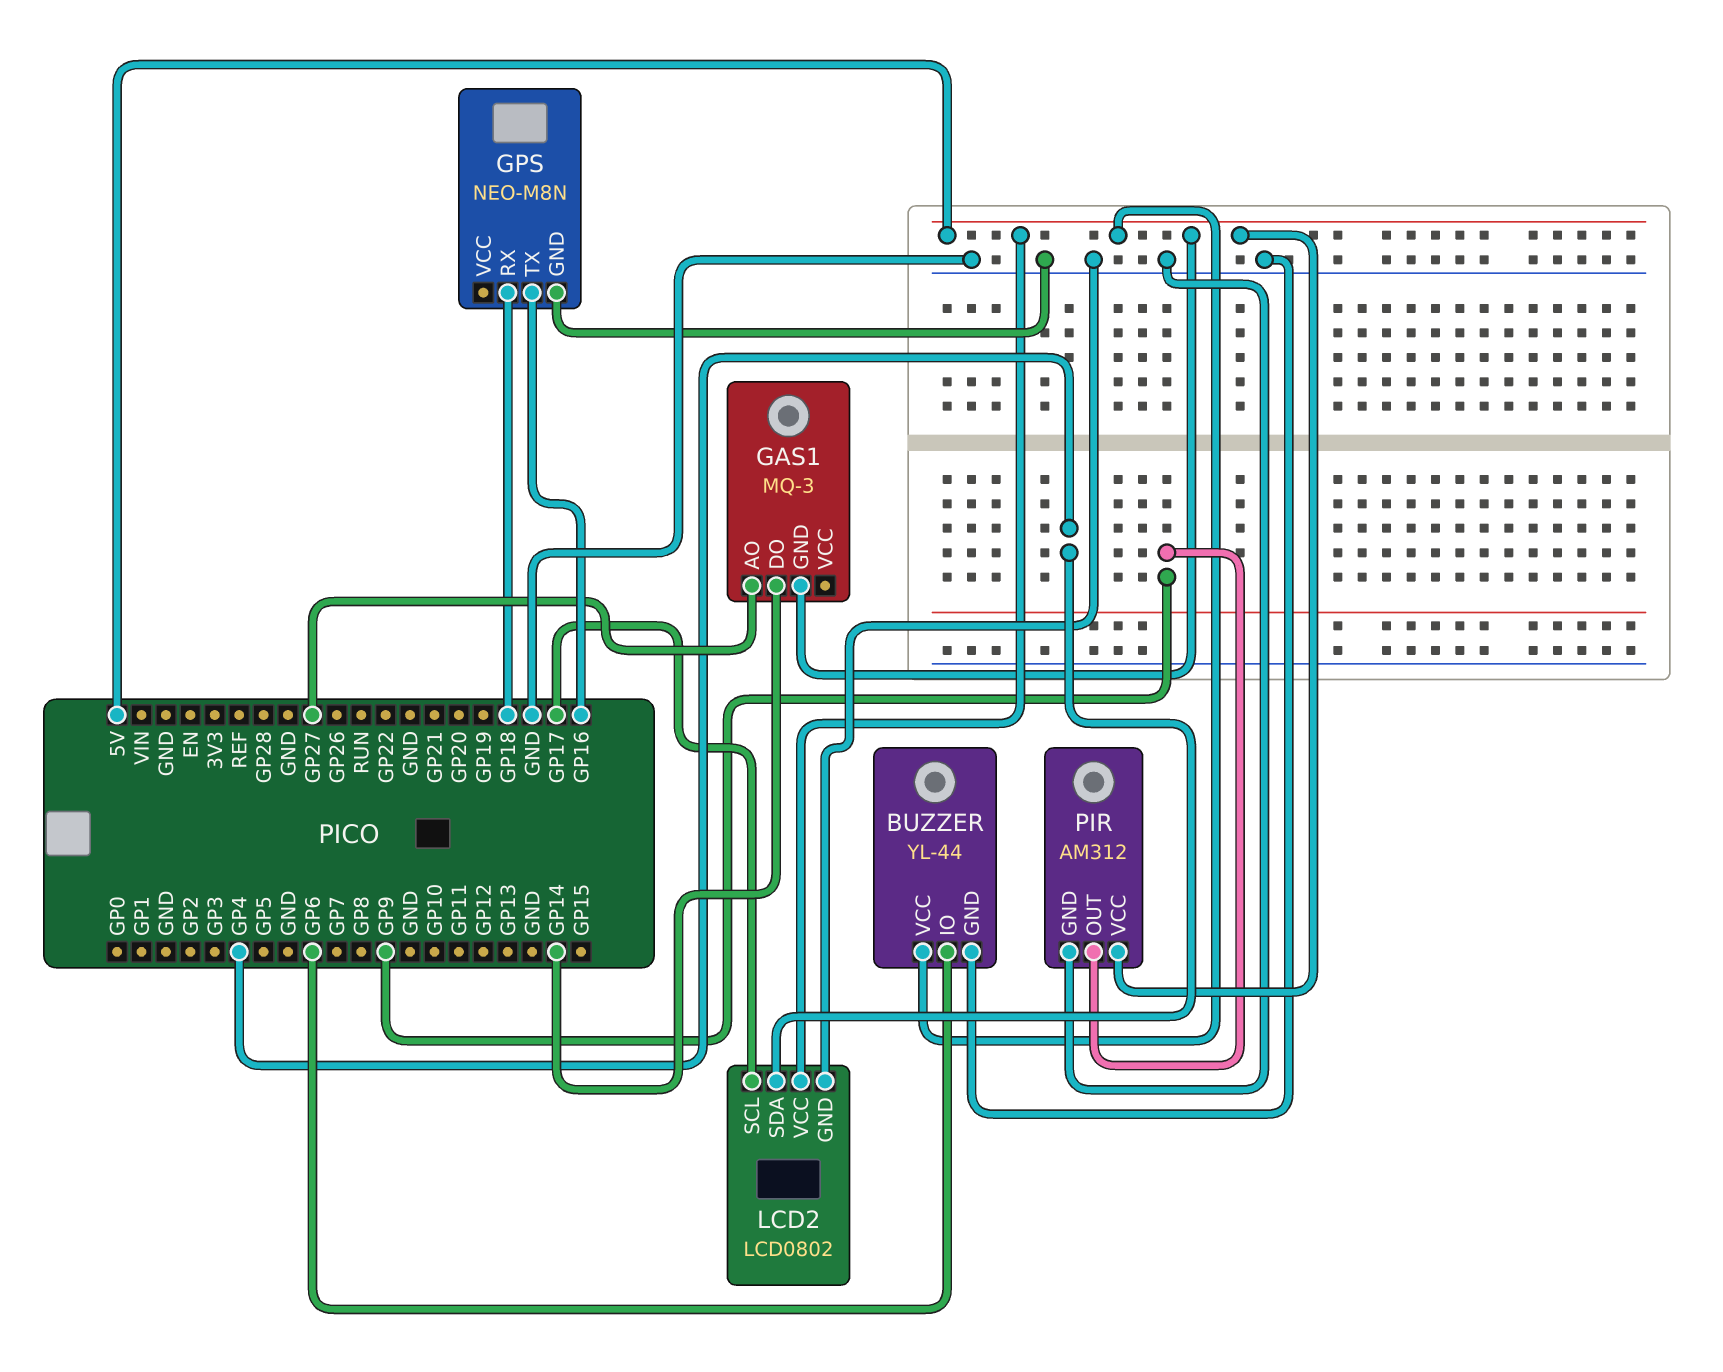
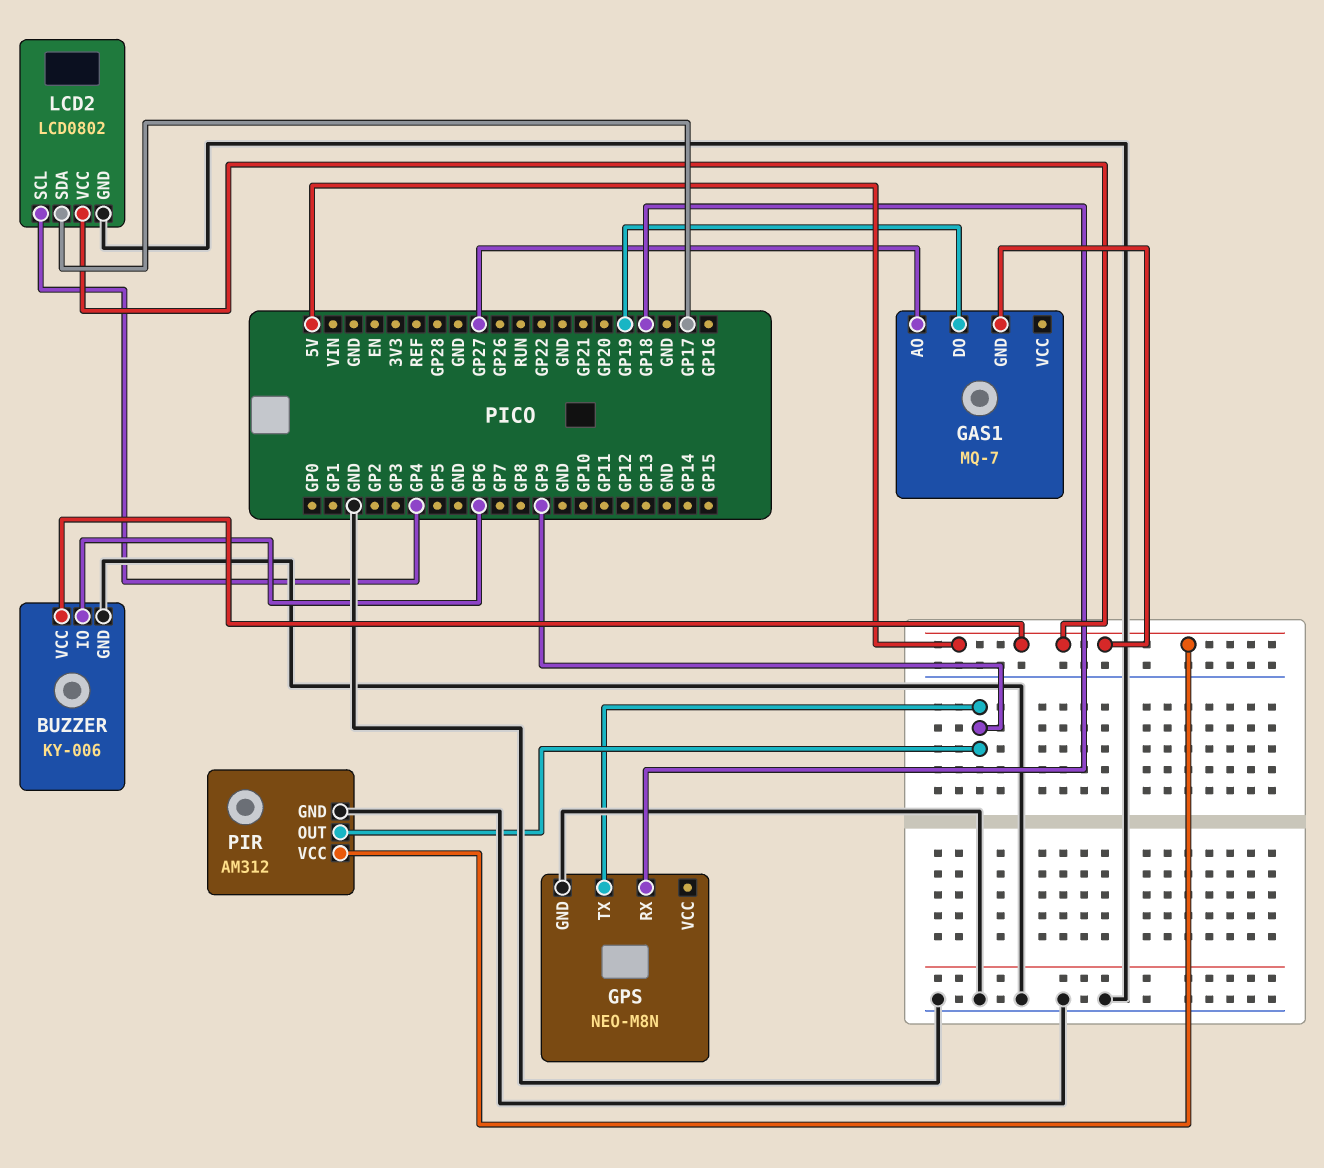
BUZZER: YL-44 -> KY-006
GAS1: MQ-3 -> MQ-7
GAS1 pin DO: GP14 -> GP19
GPS pin TX: GP16 -> GP9
LCD2 pin SCL: GP17 -> GP4
LCD2 pin SDA: GP4 -> GP17

